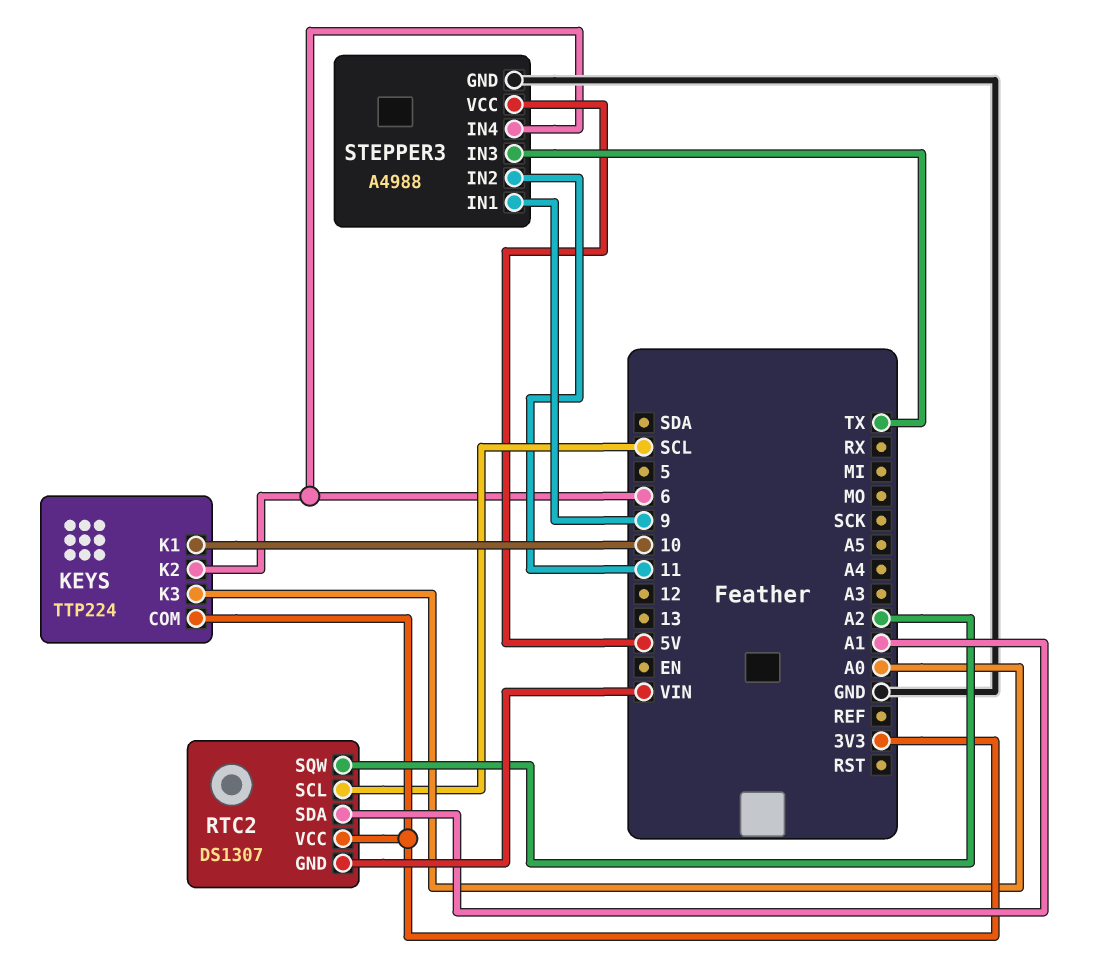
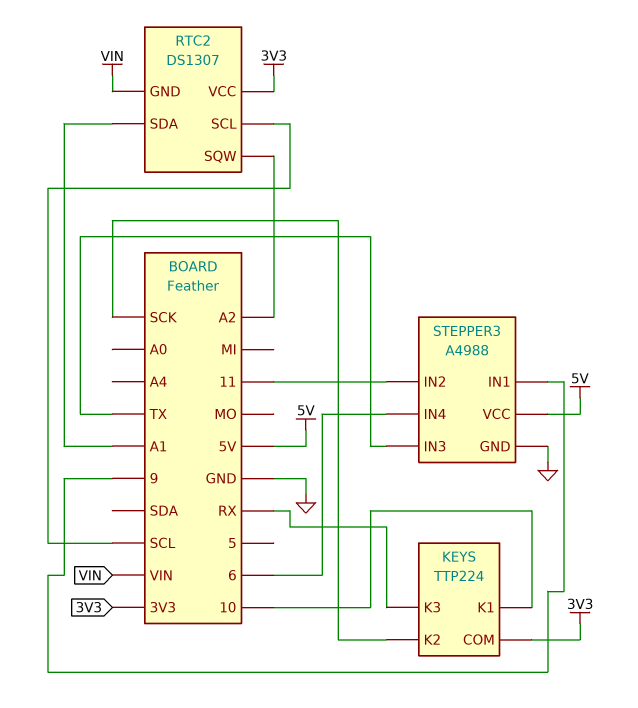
KEYS pin K2: 6 -> SCK
KEYS pin K3: A0 -> RX

